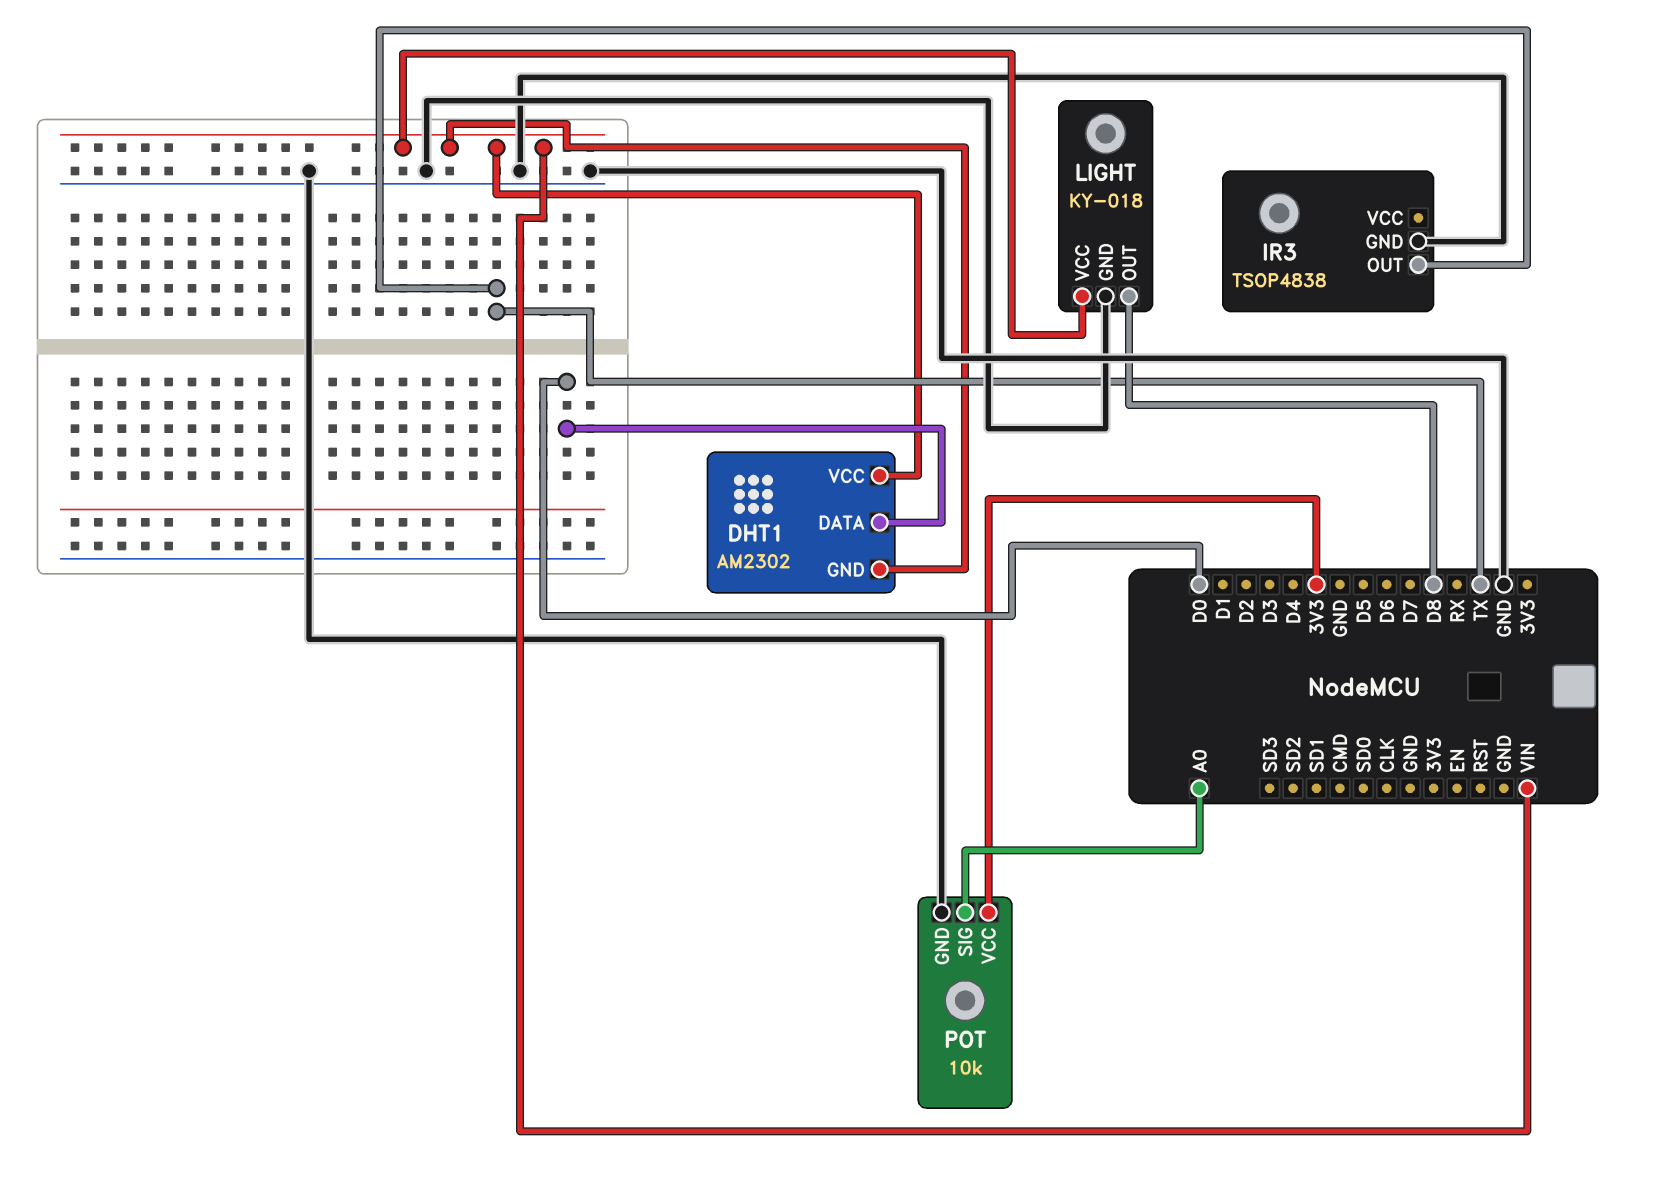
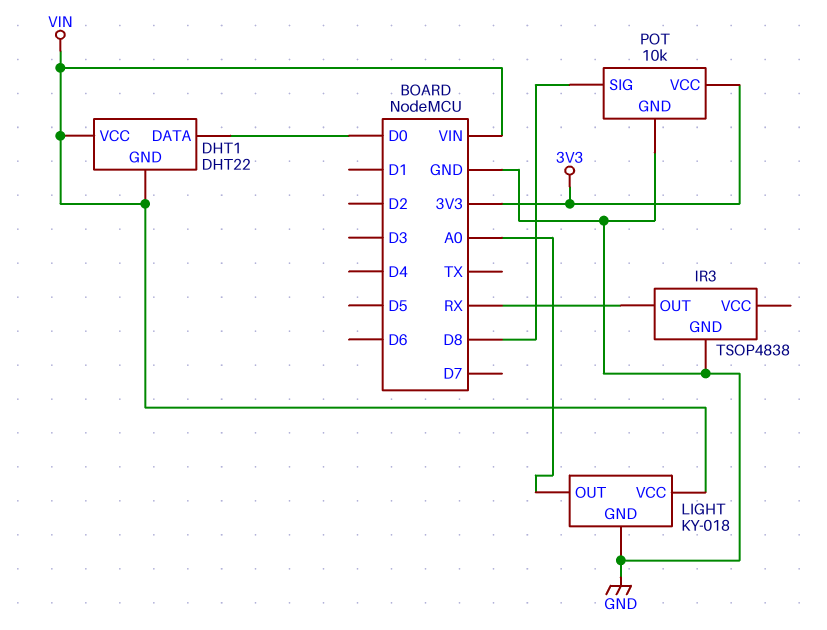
DHT1: AM2302 -> DHT22
IR3 pin OUT: TX -> RX
LIGHT pin OUT: D8 -> A0
POT pin SIG: A0 -> D8

